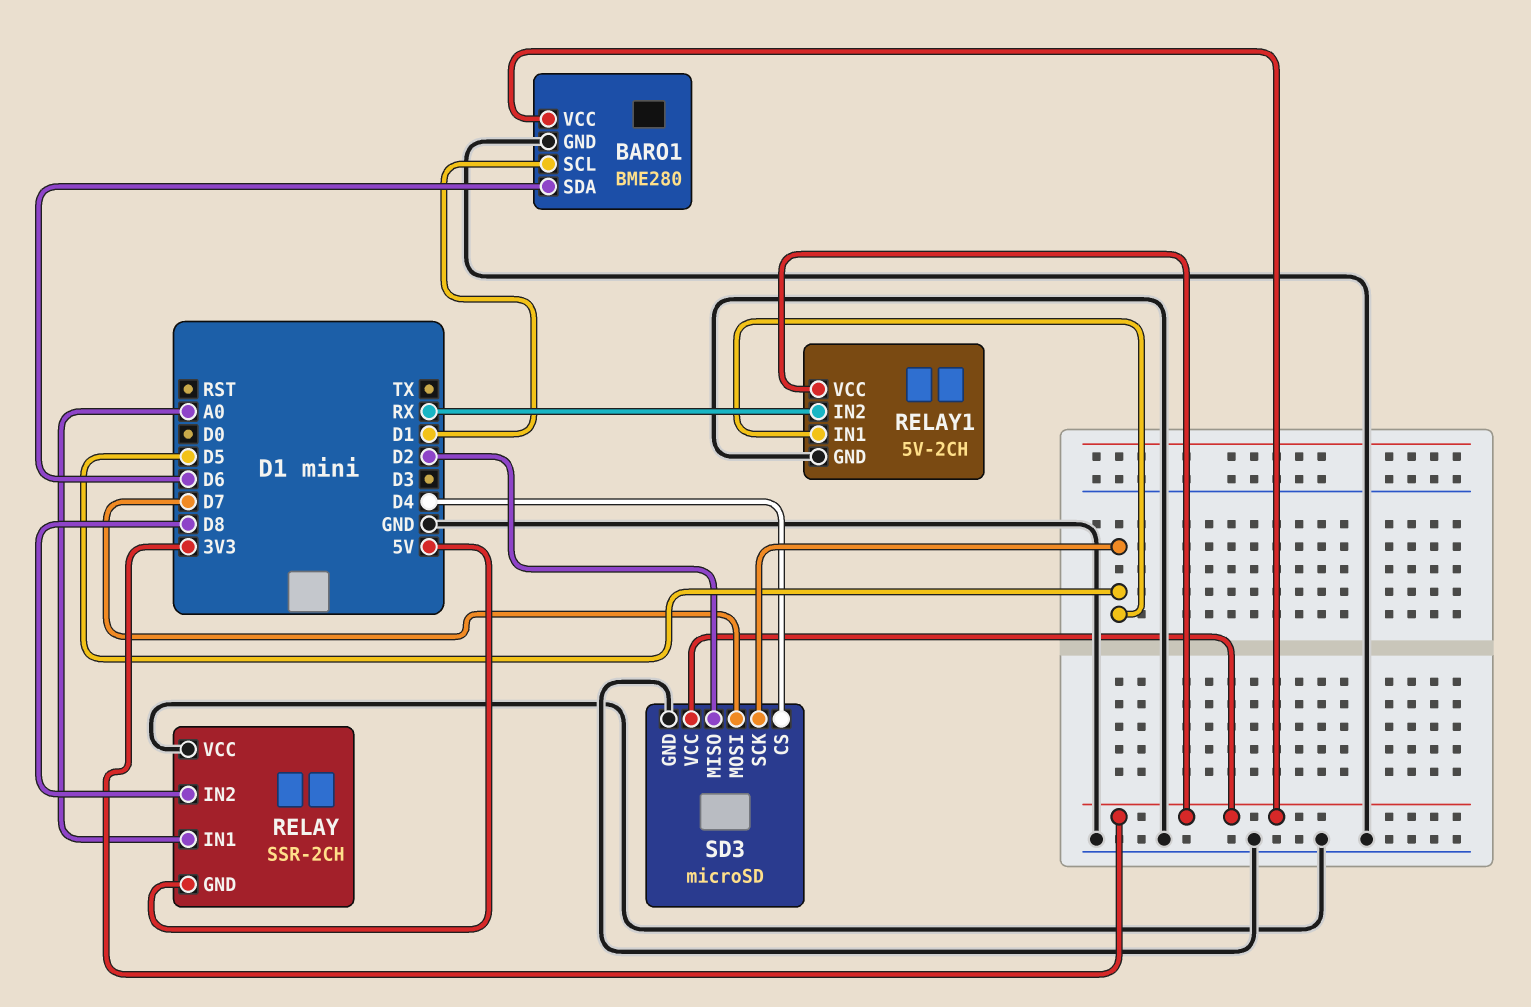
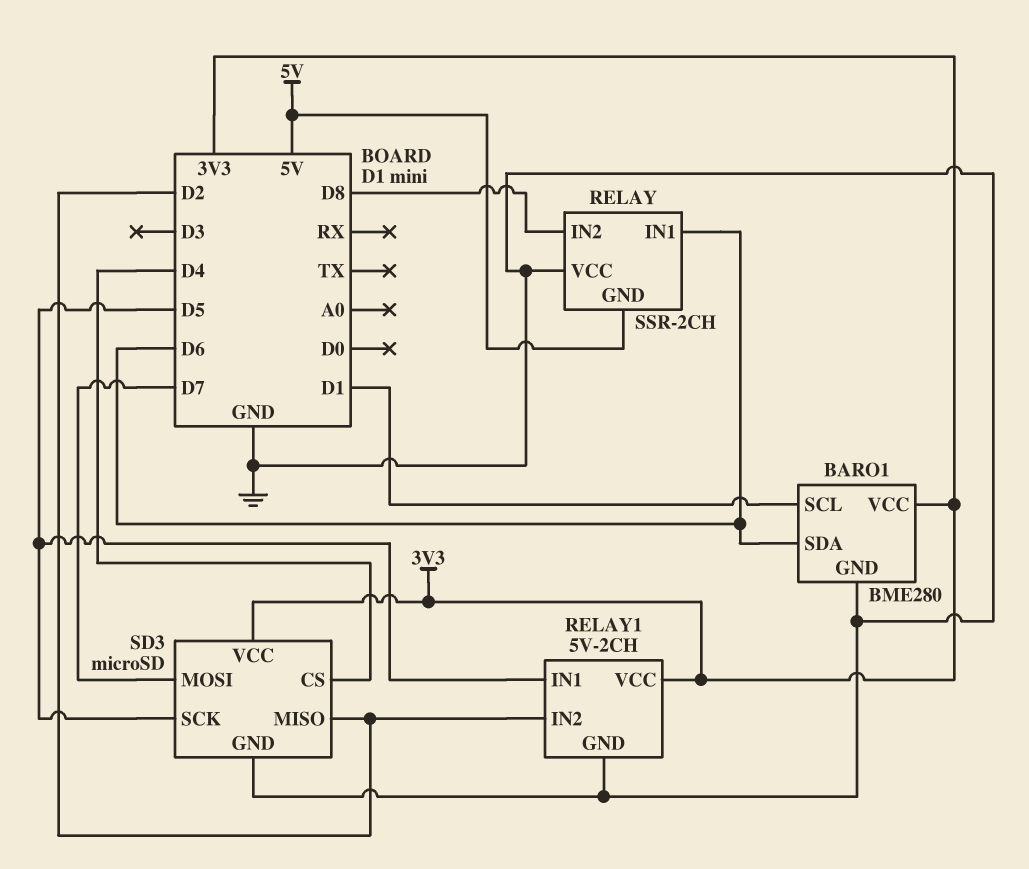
RELAY pin IN1: A0 -> D6
RELAY1 pin IN2: RX -> D2

